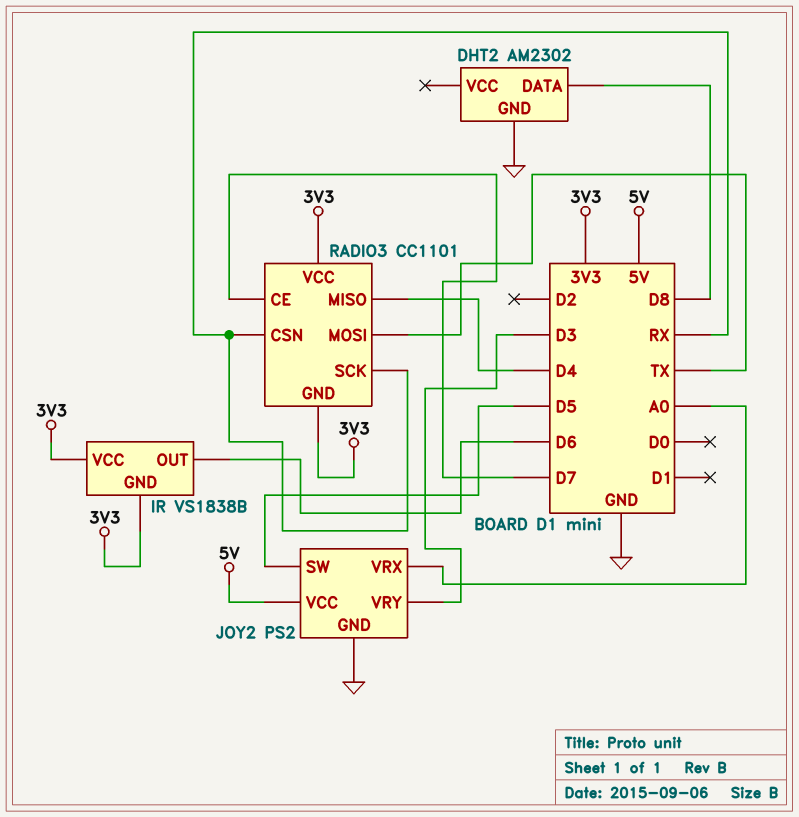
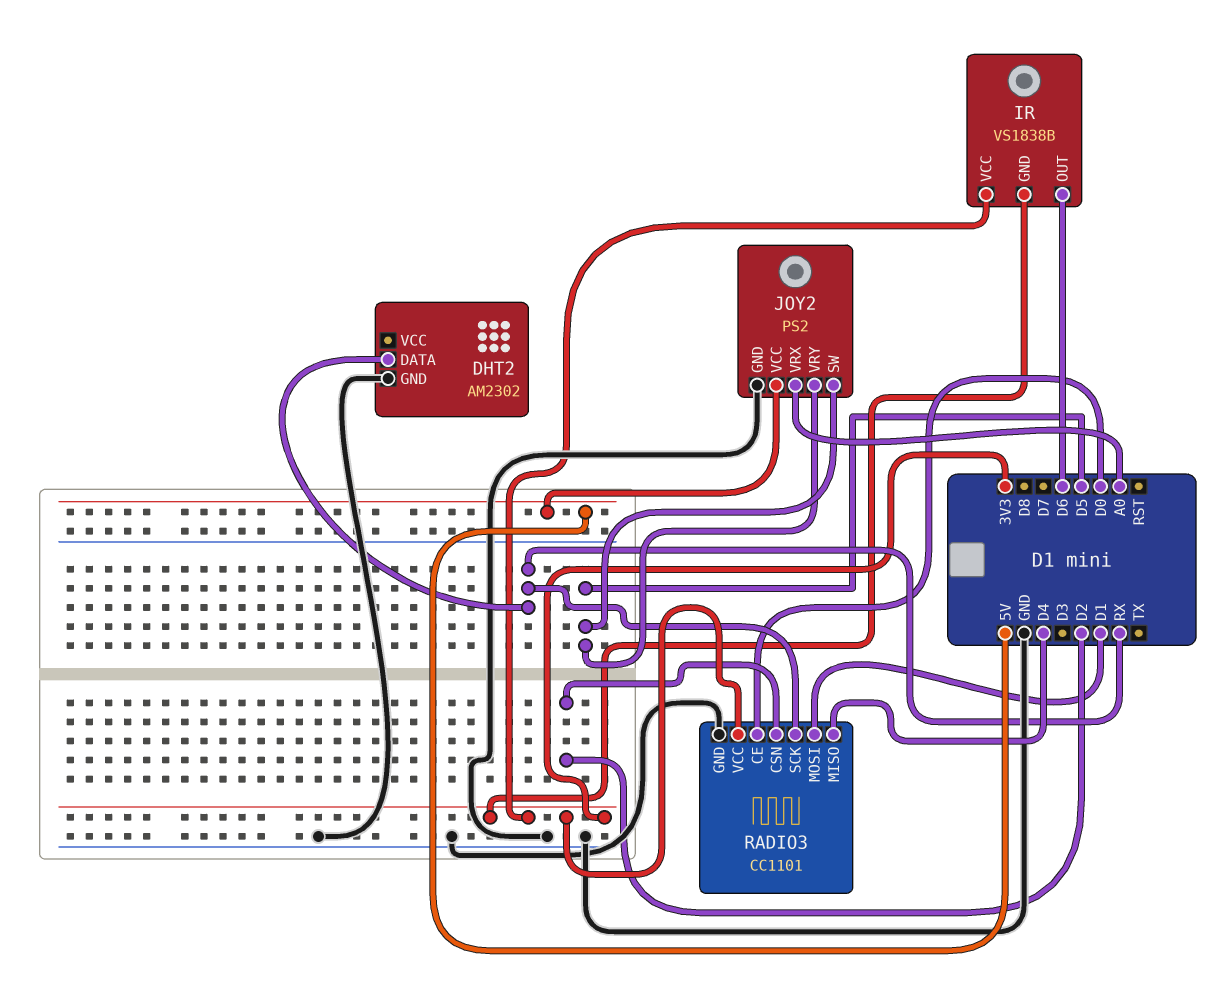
DHT2 pin DATA: D8 -> RX
JOY2 pin VRY: D3 -> D5
RADIO3 pin CE: D7 -> D0
RADIO3 pin CSN: RX -> D2
RADIO3 pin GND: 3V3 -> GND
RADIO3 pin MOSI: TX -> D1

